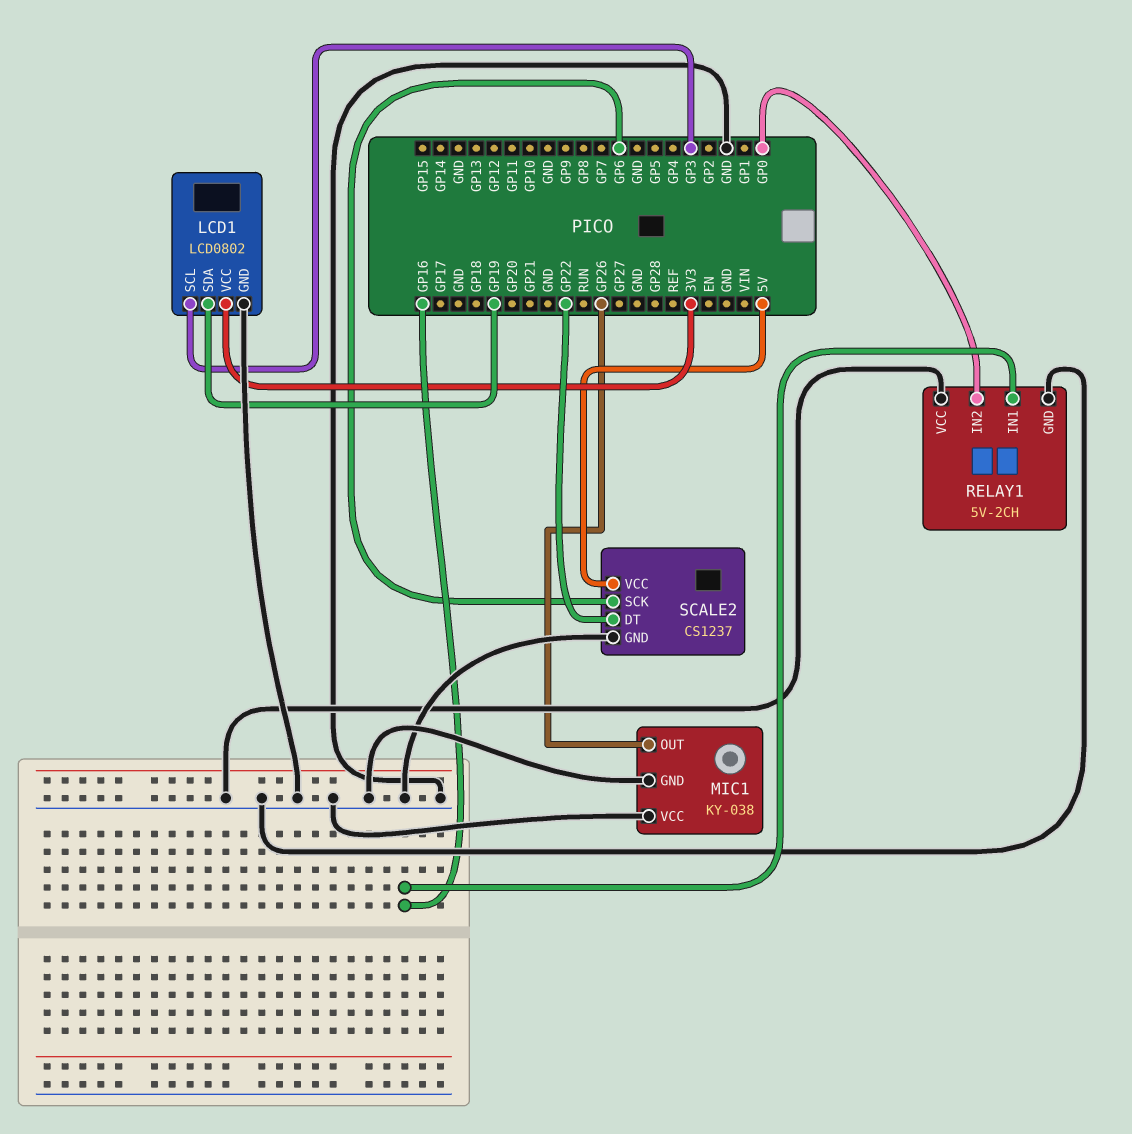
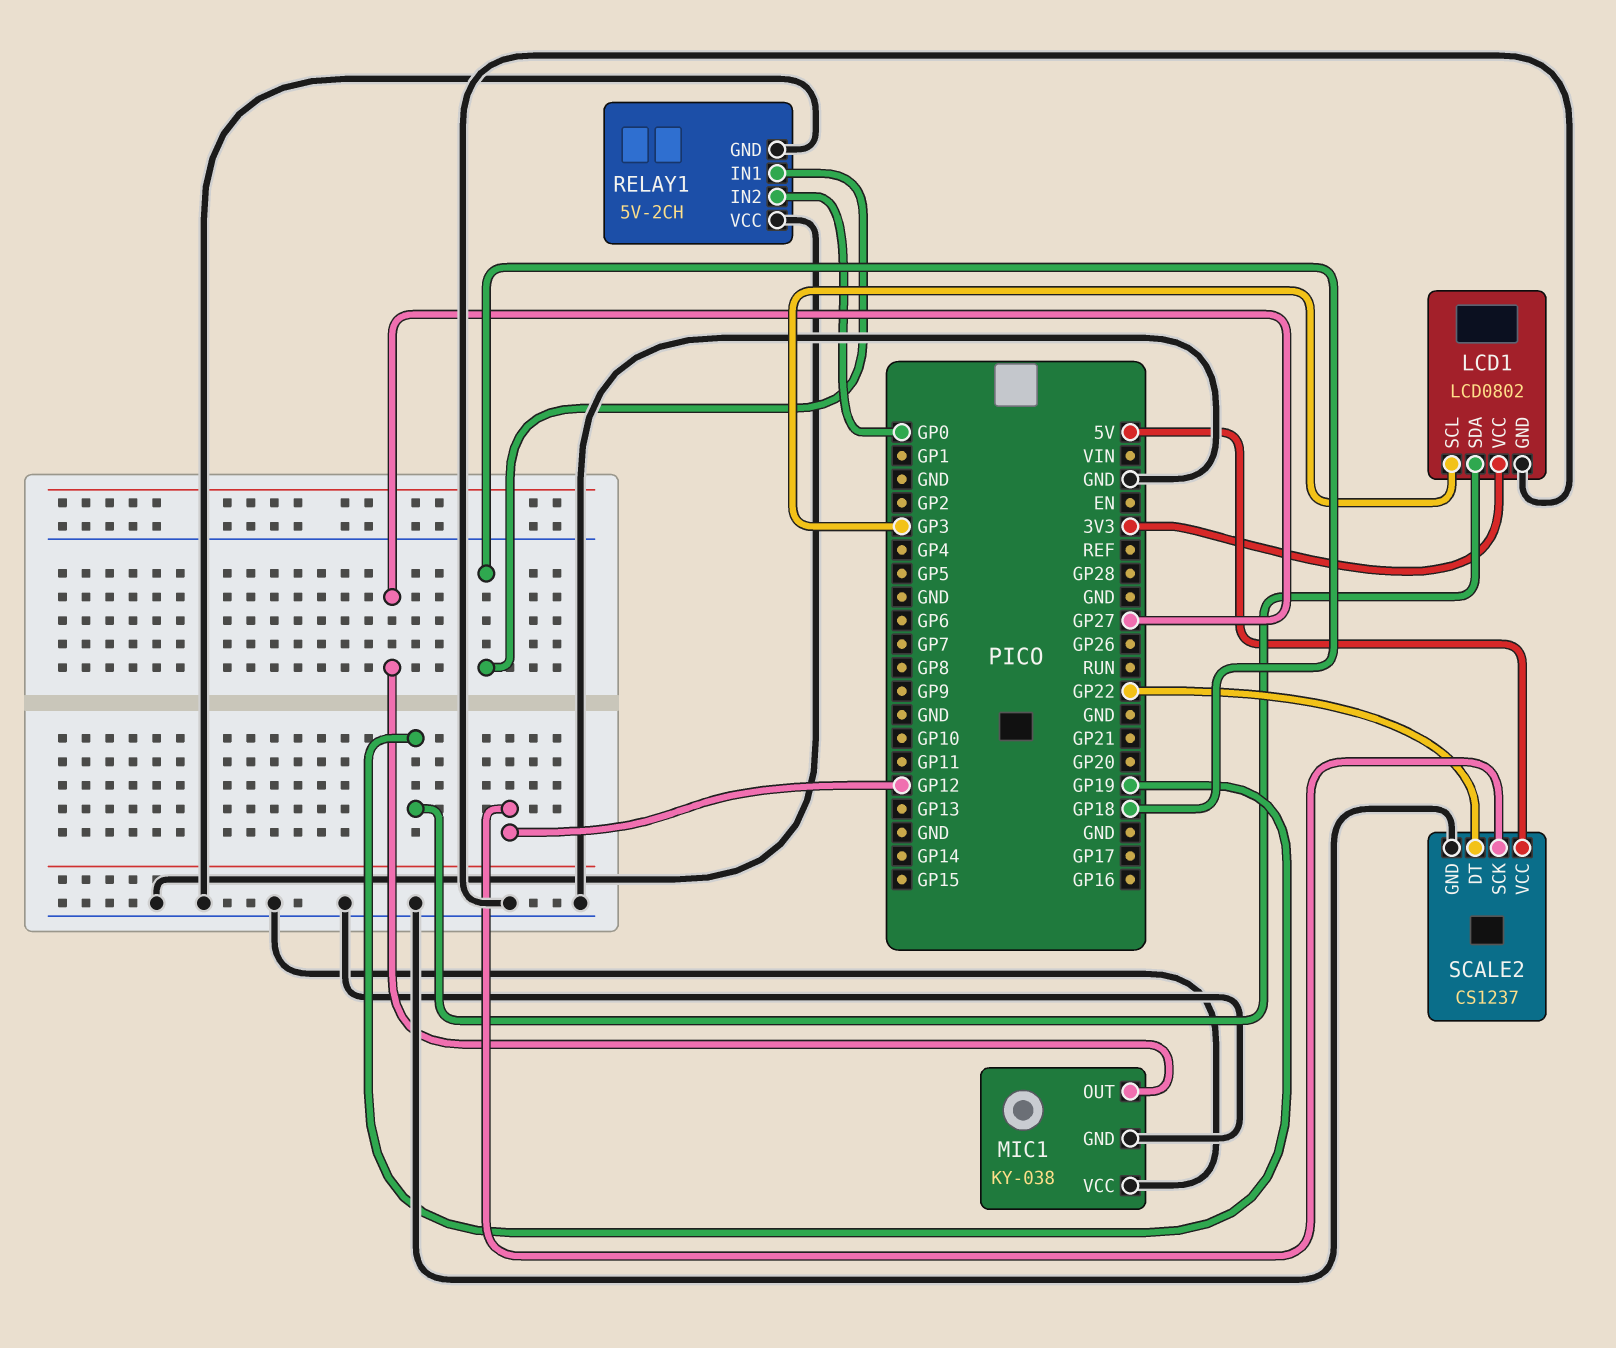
MIC1 pin OUT: GP26 -> GP27
RELAY1 pin IN1: GP16 -> GP18
SCALE2 pin SCK: GP6 -> GP12

